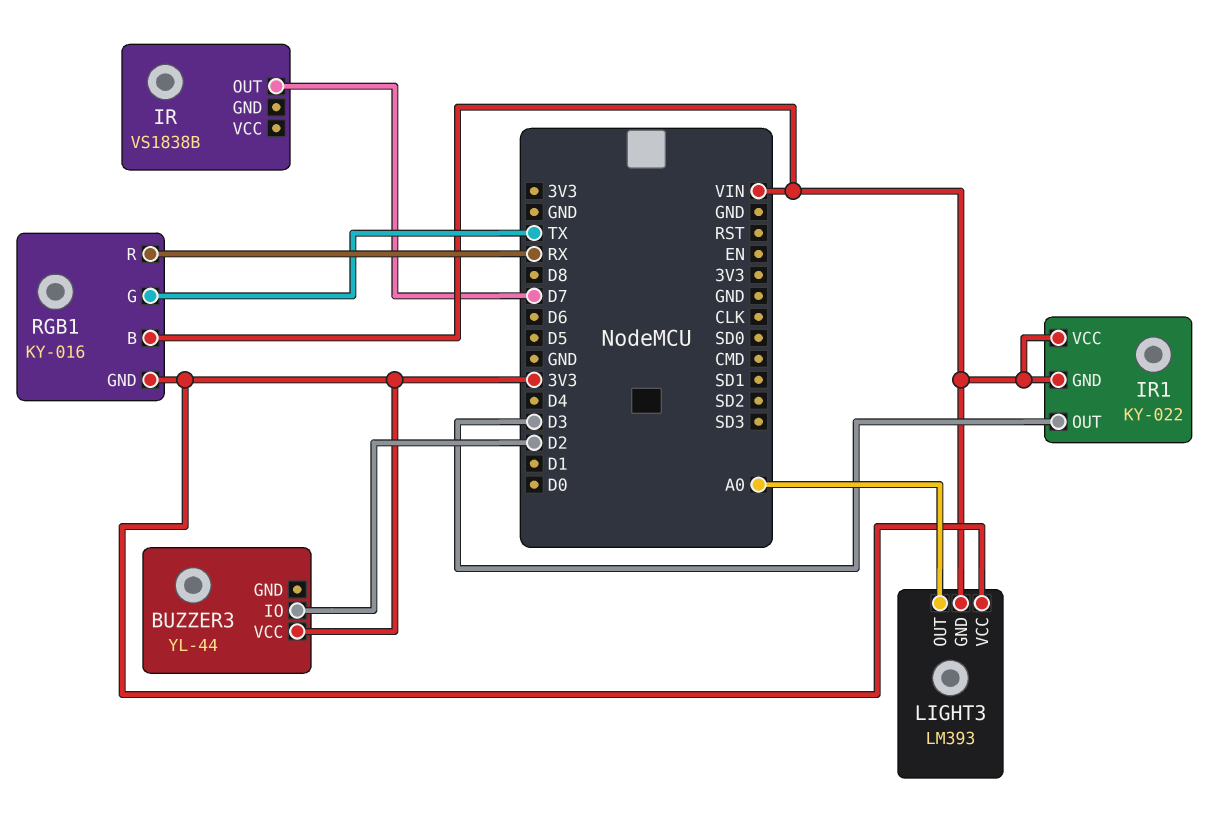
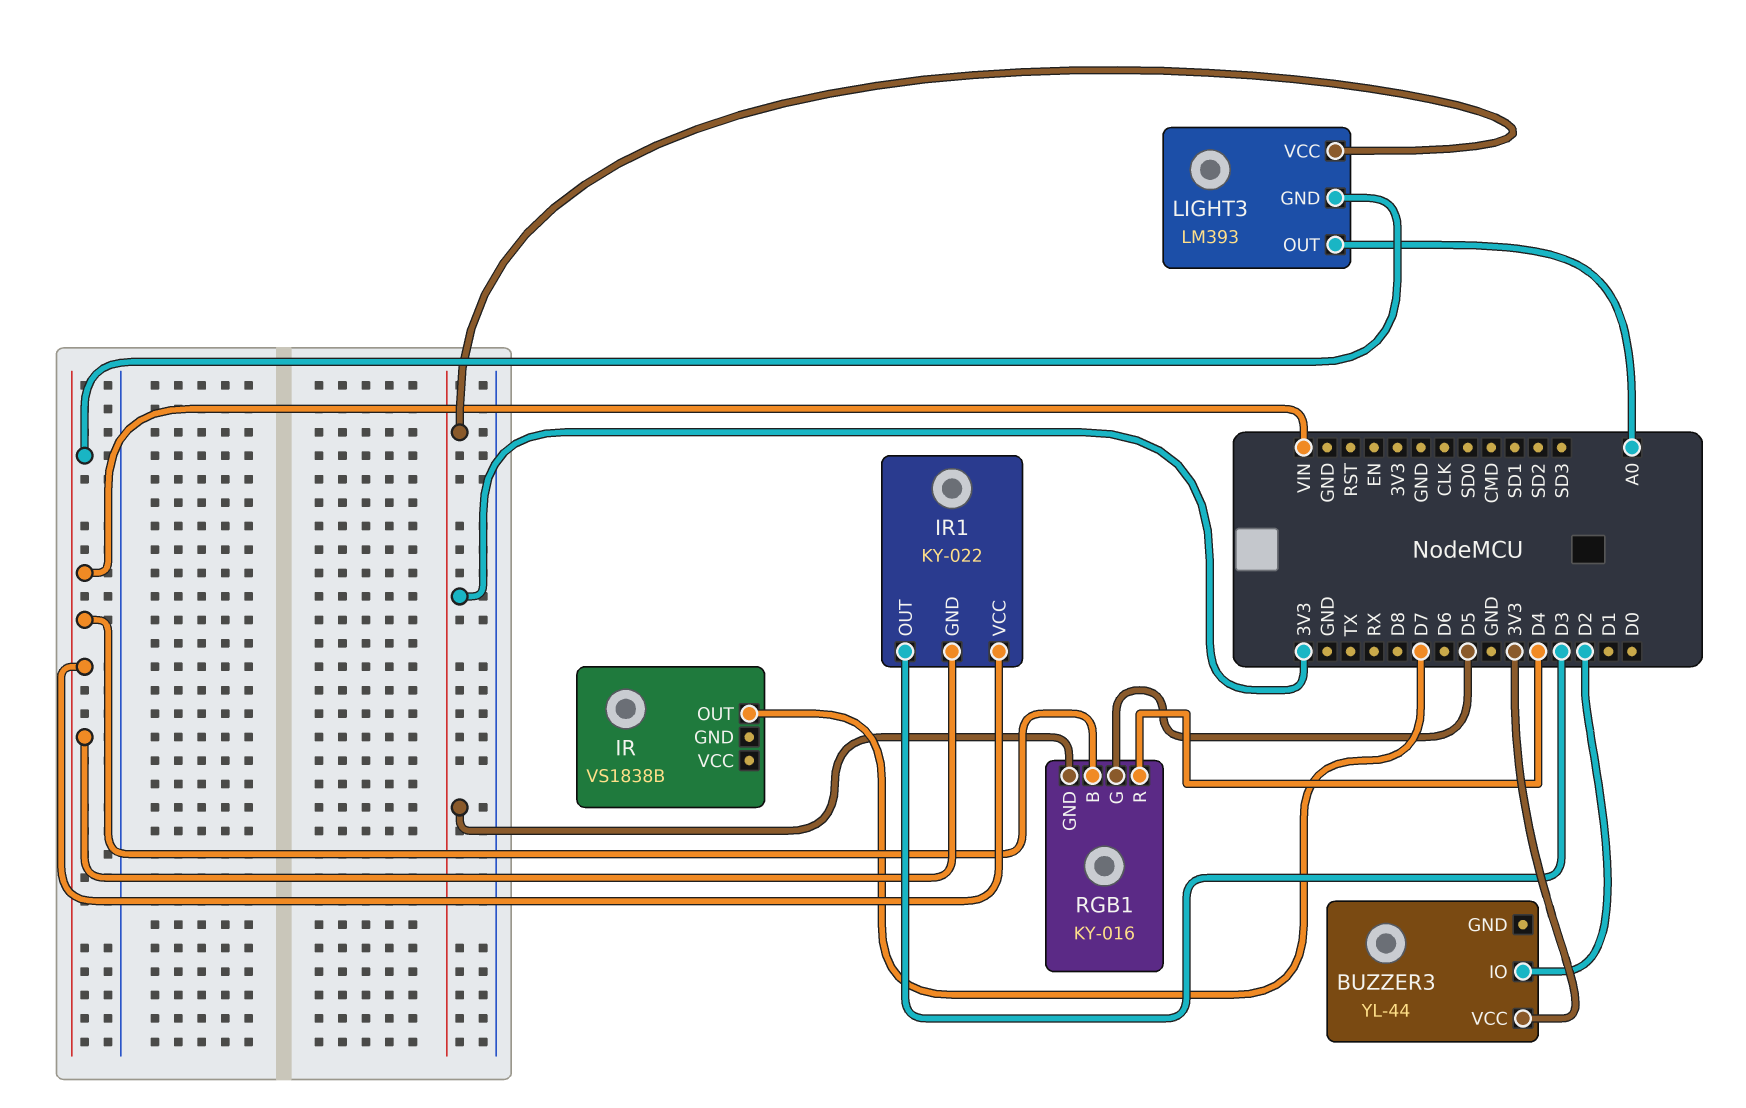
RGB1 pin G: TX -> D5
RGB1 pin R: RX -> D4

